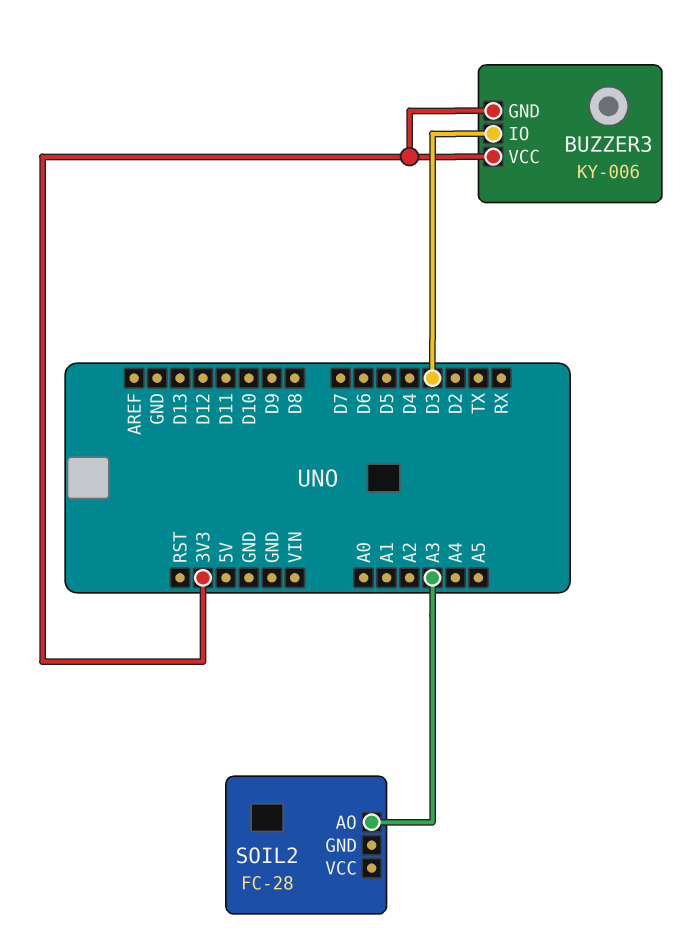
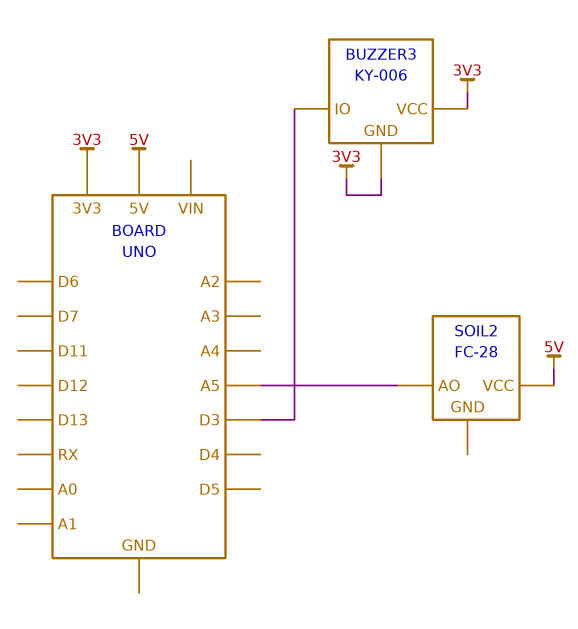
SOIL2 pin AO: A3 -> A5
SOIL2 pin VCC: none -> 5V

